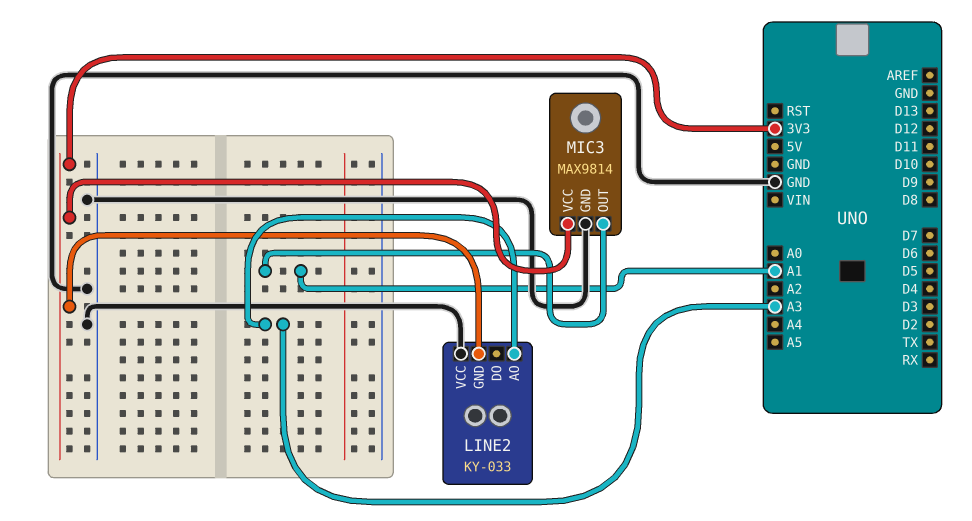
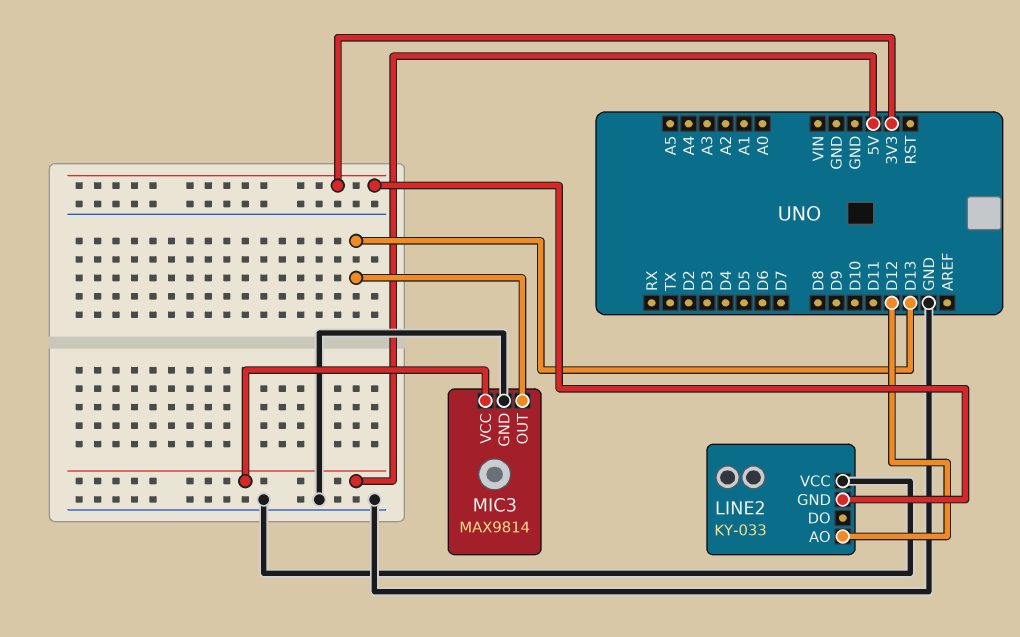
LINE2 pin AO: A3 -> D12
MIC3 pin OUT: A1 -> D13
MIC3 pin VCC: 3V3 -> 5V

